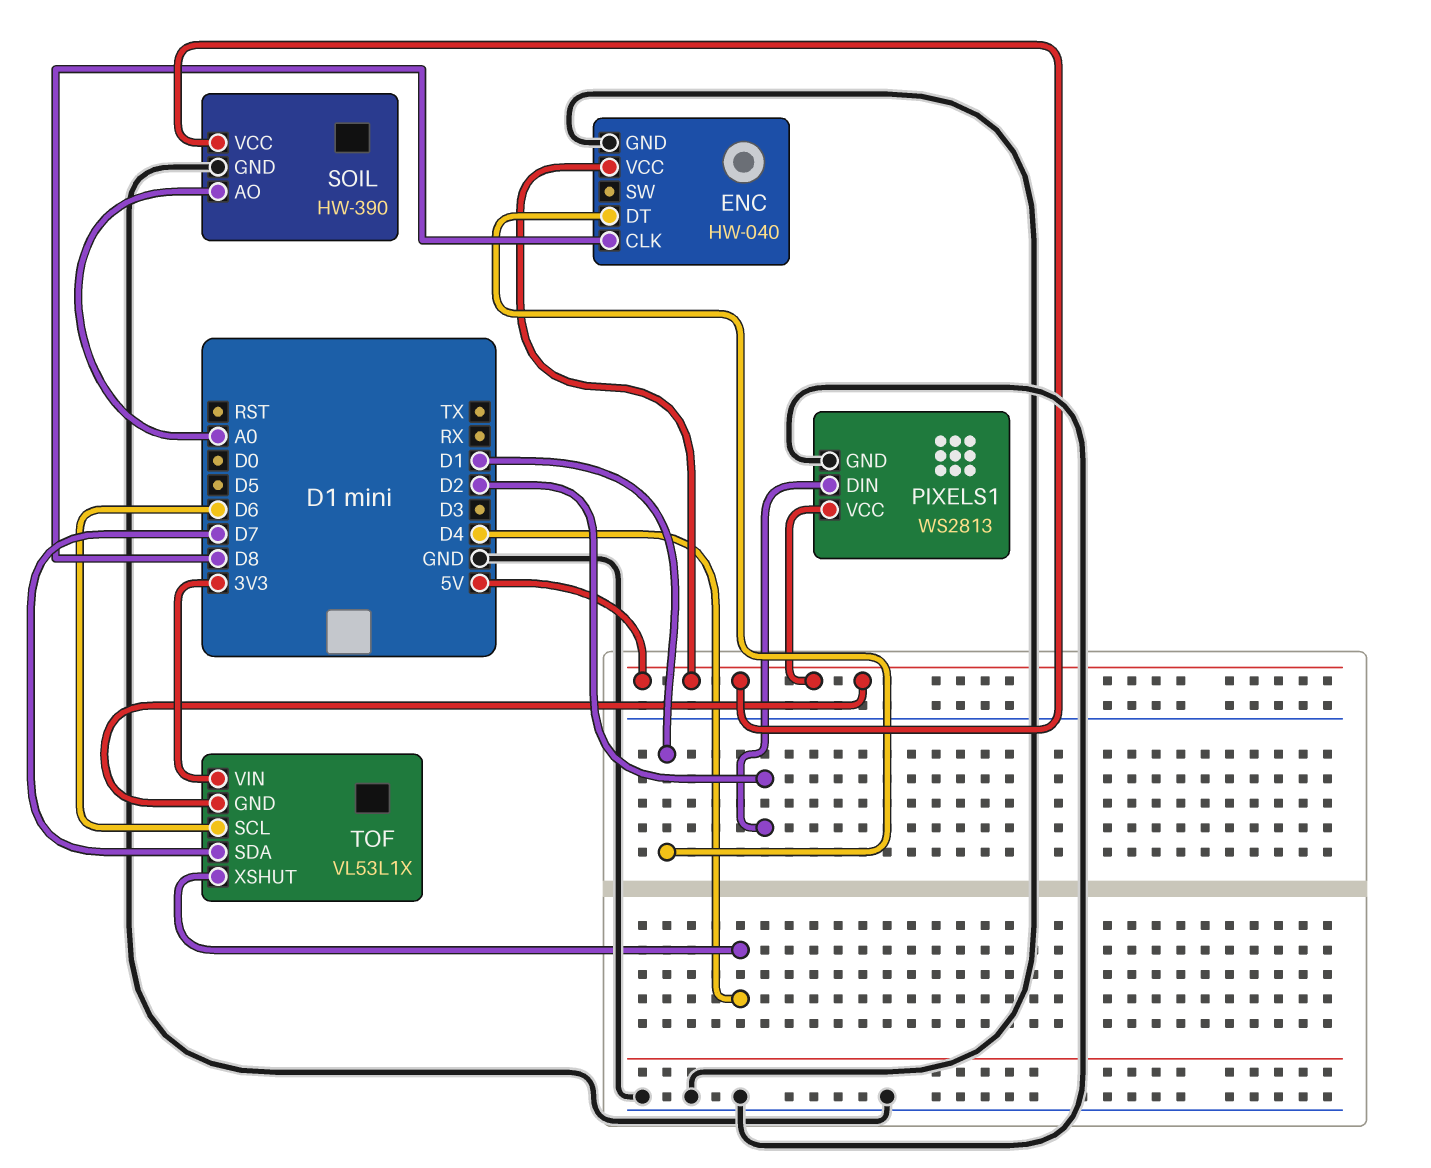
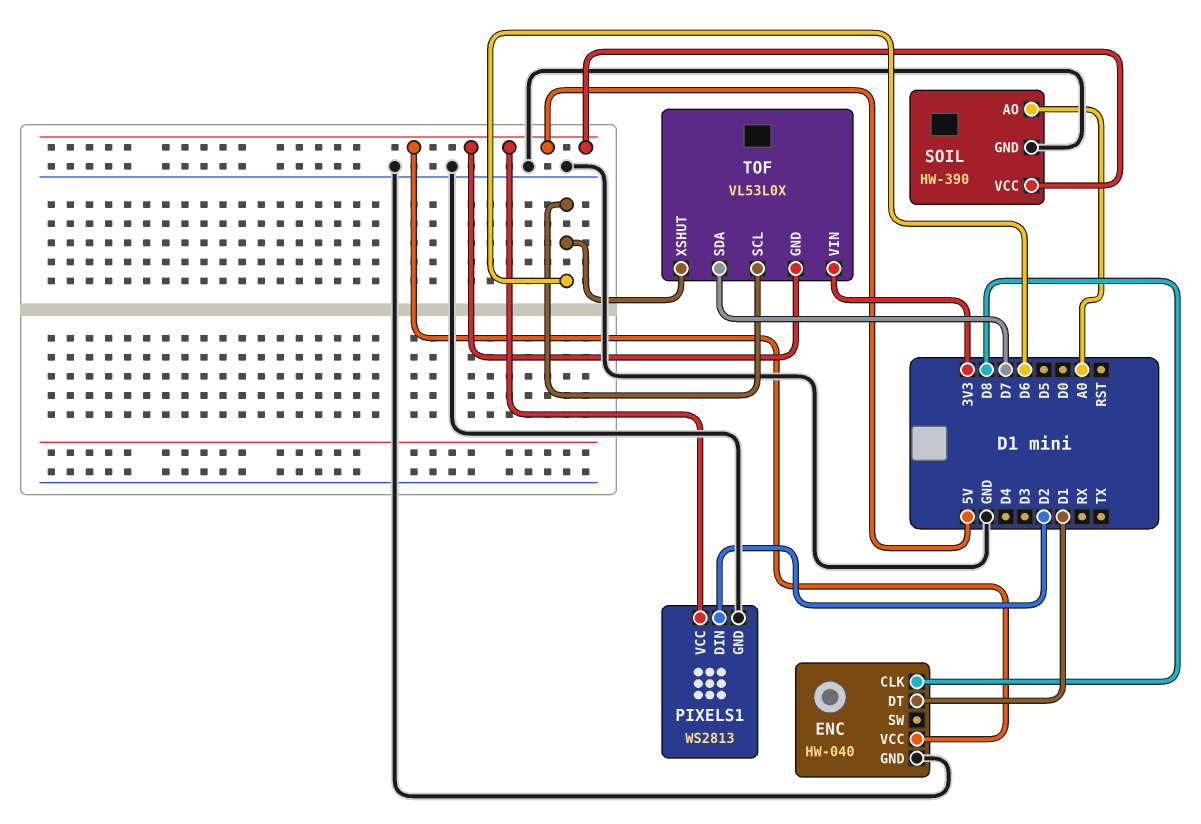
TOF: VL53L1X -> VL53L0X
TOF pin XSHUT: D4 -> D6

